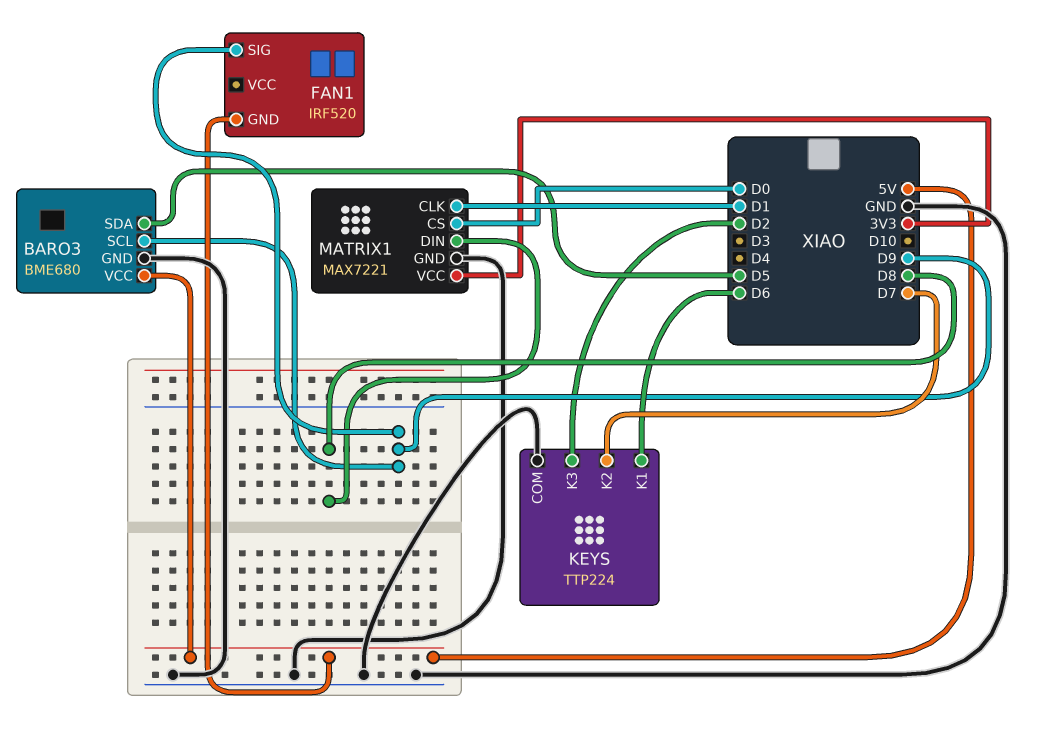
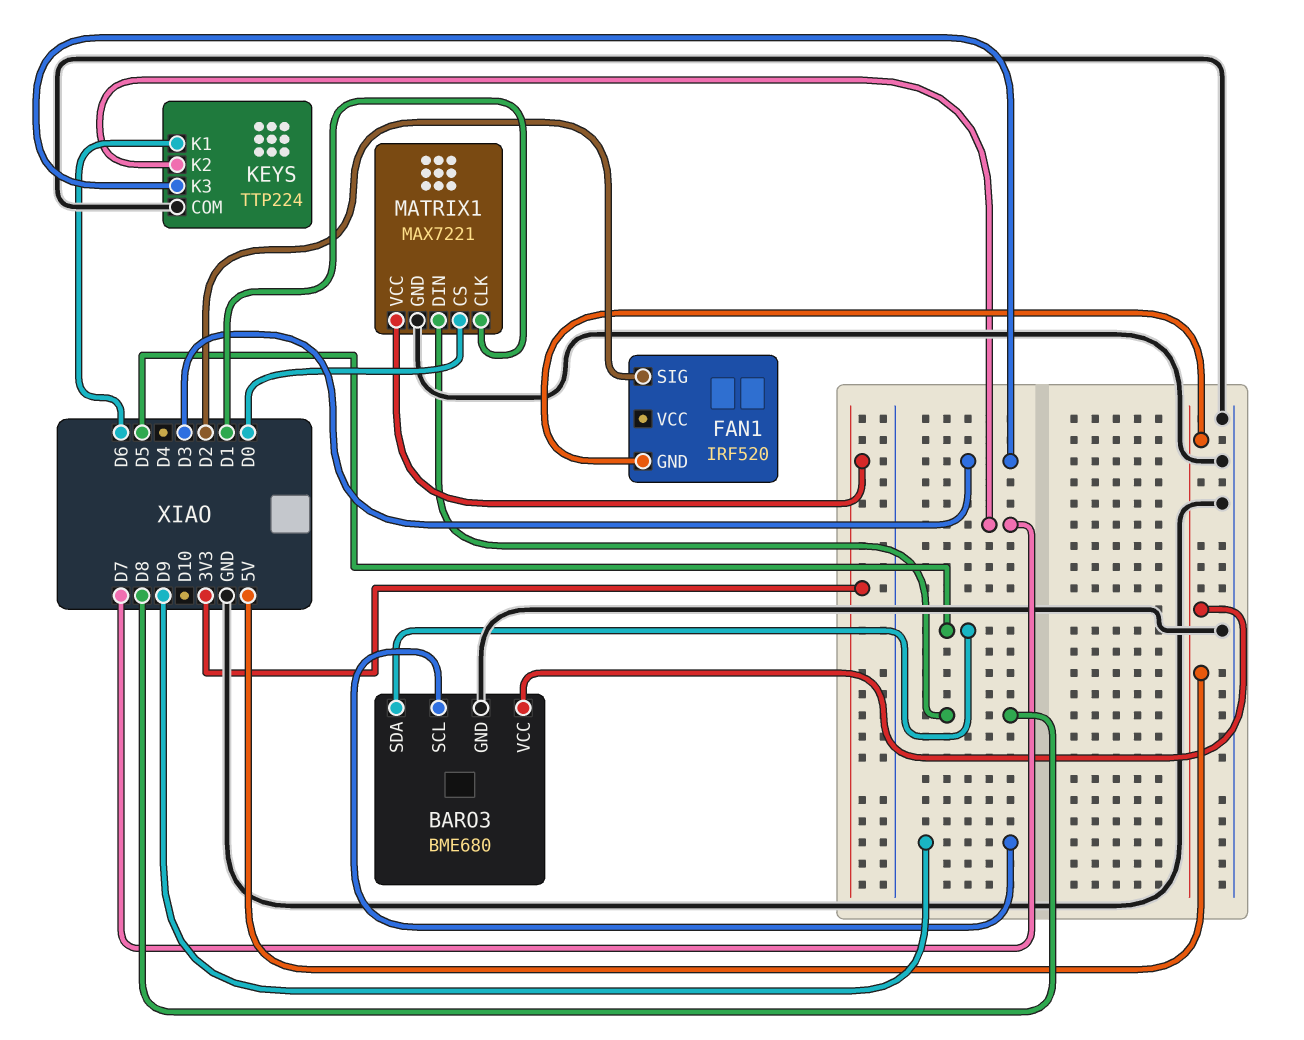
FAN1 pin SIG: D9 -> D2
KEYS pin K3: D2 -> D3

